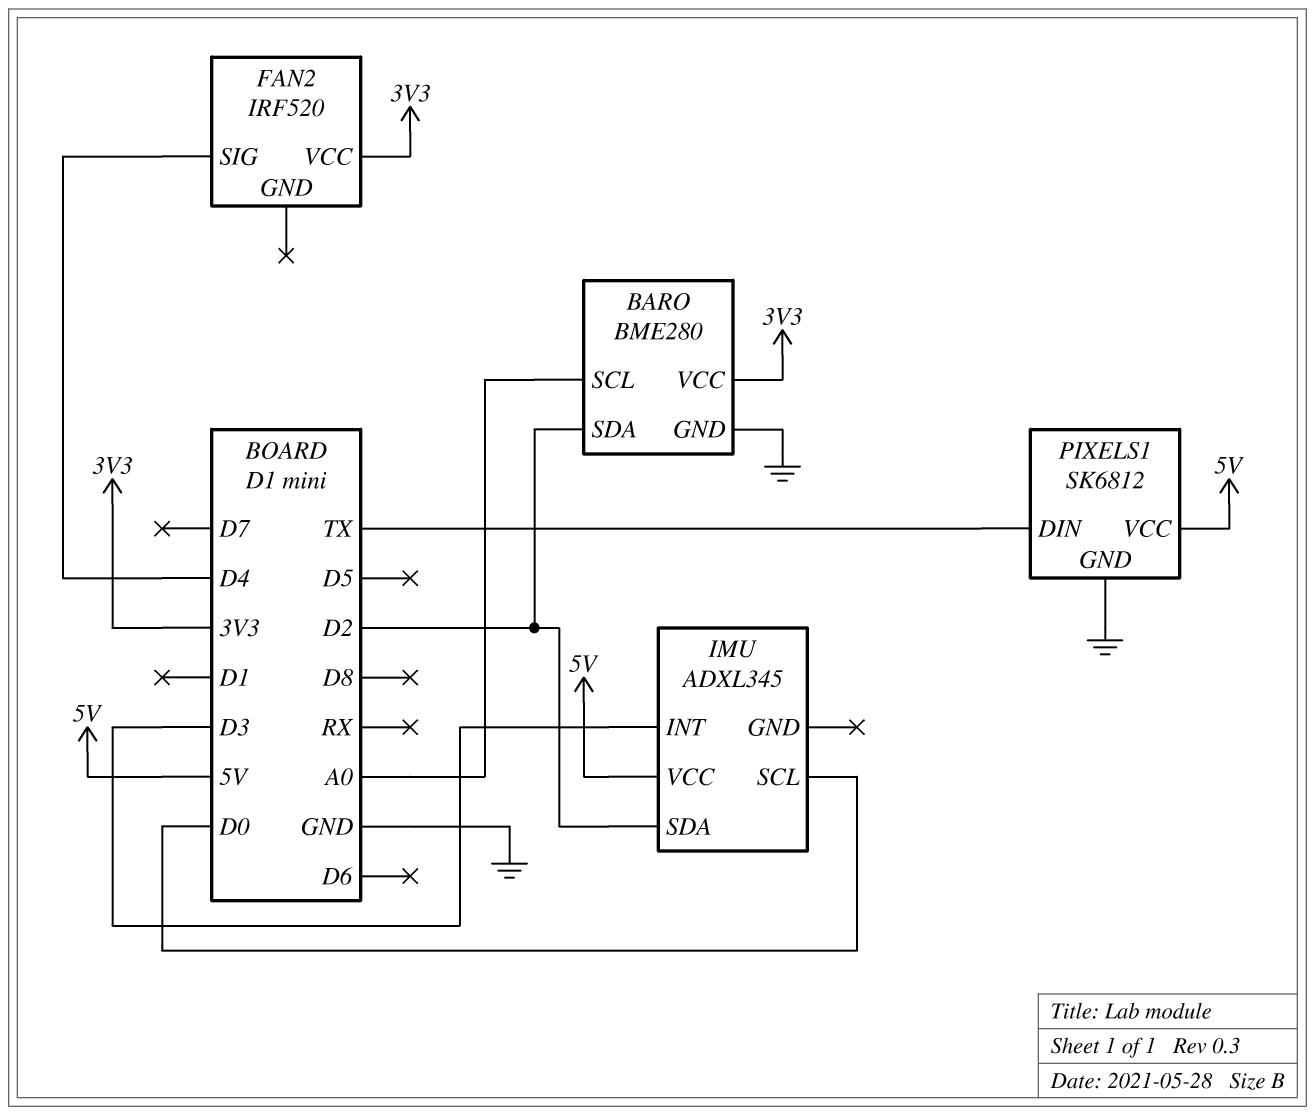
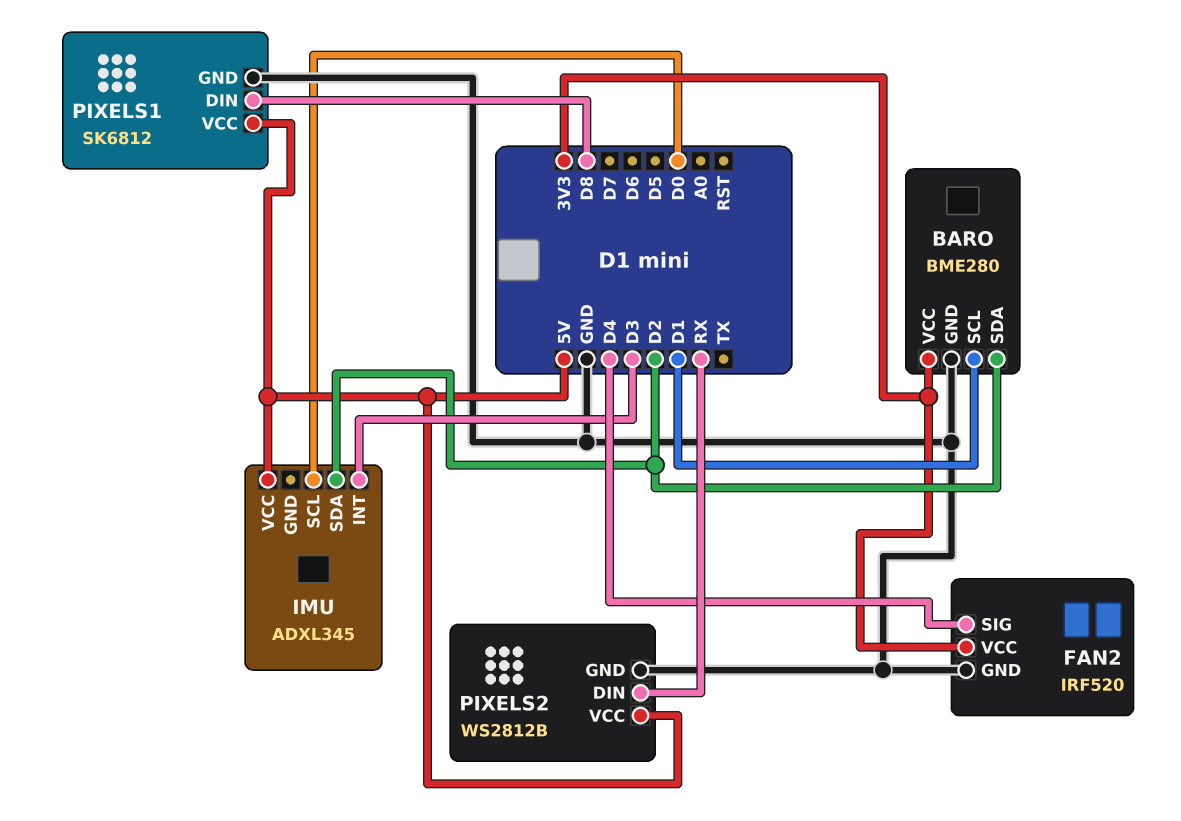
BARO pin SCL: A0 -> D1
FAN2 pin GND: none -> GND
PIXELS1 pin DIN: TX -> D8
PIXELS2: none -> WS2812B
PIXELS2 pin DIN: none -> RX
PIXELS2 pin GND: none -> GND
PIXELS2 pin VCC: none -> 5V

